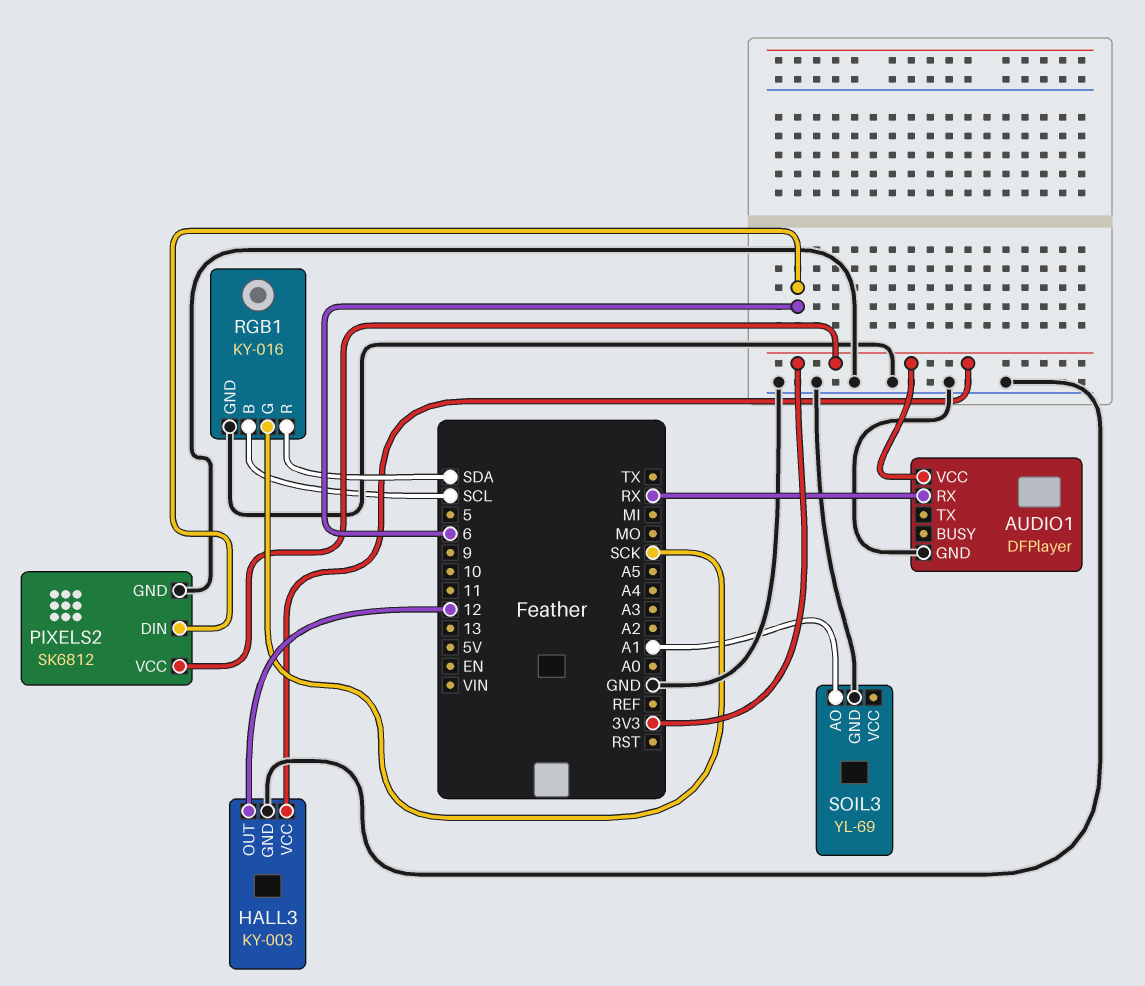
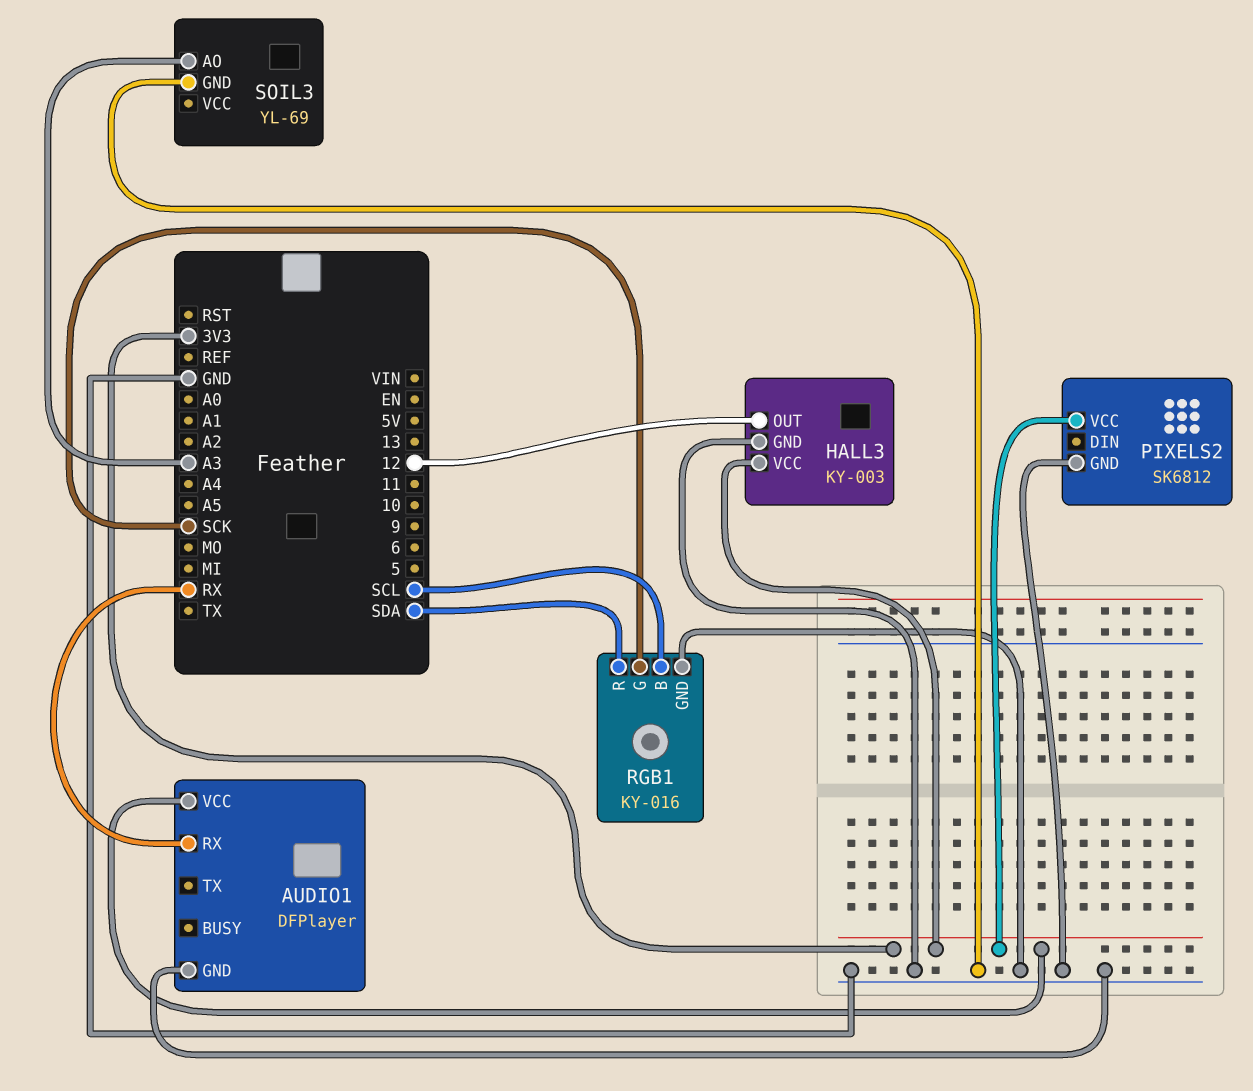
PIXELS2 pin DIN: 6 -> none
SOIL3 pin AO: A1 -> A3

